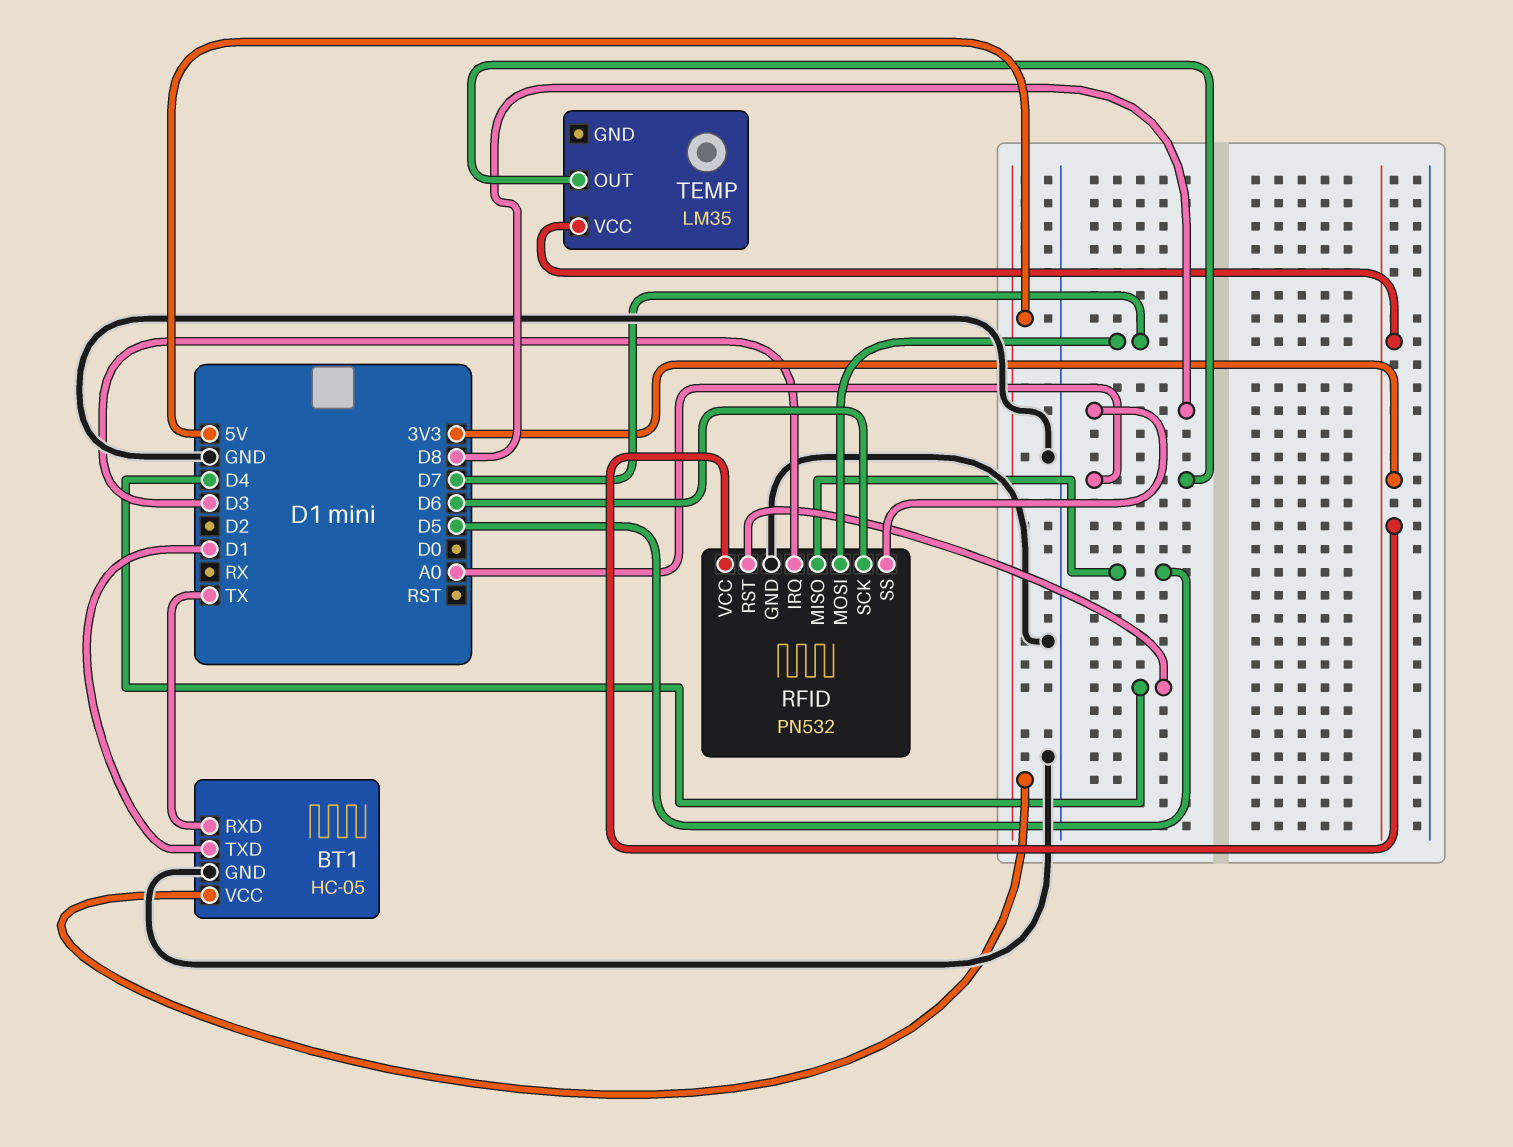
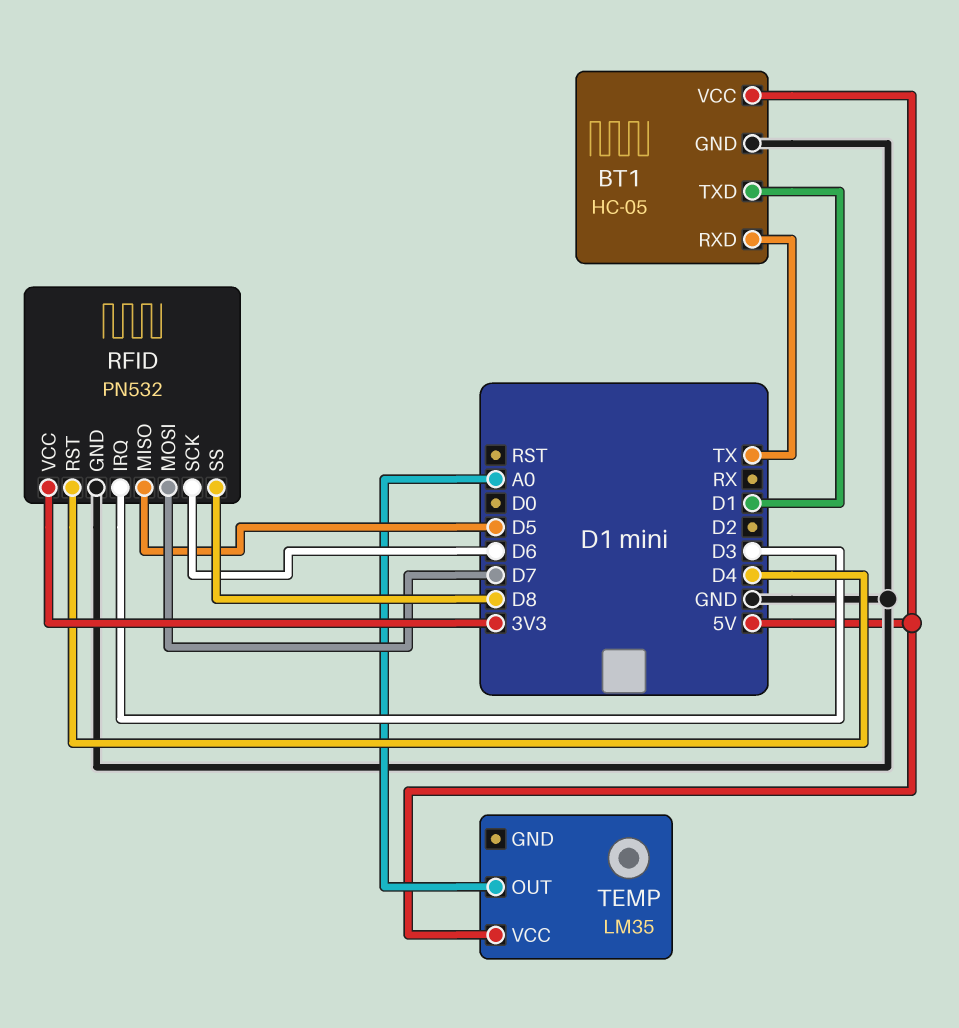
TEMP pin VCC: 3V3 -> 5V

